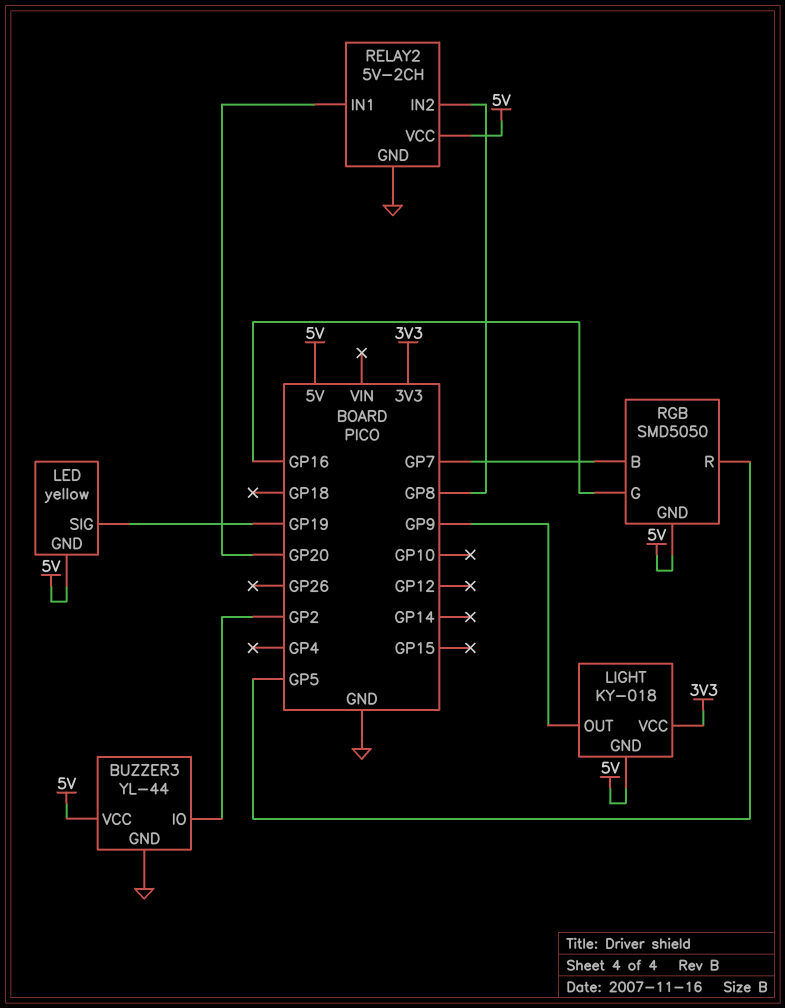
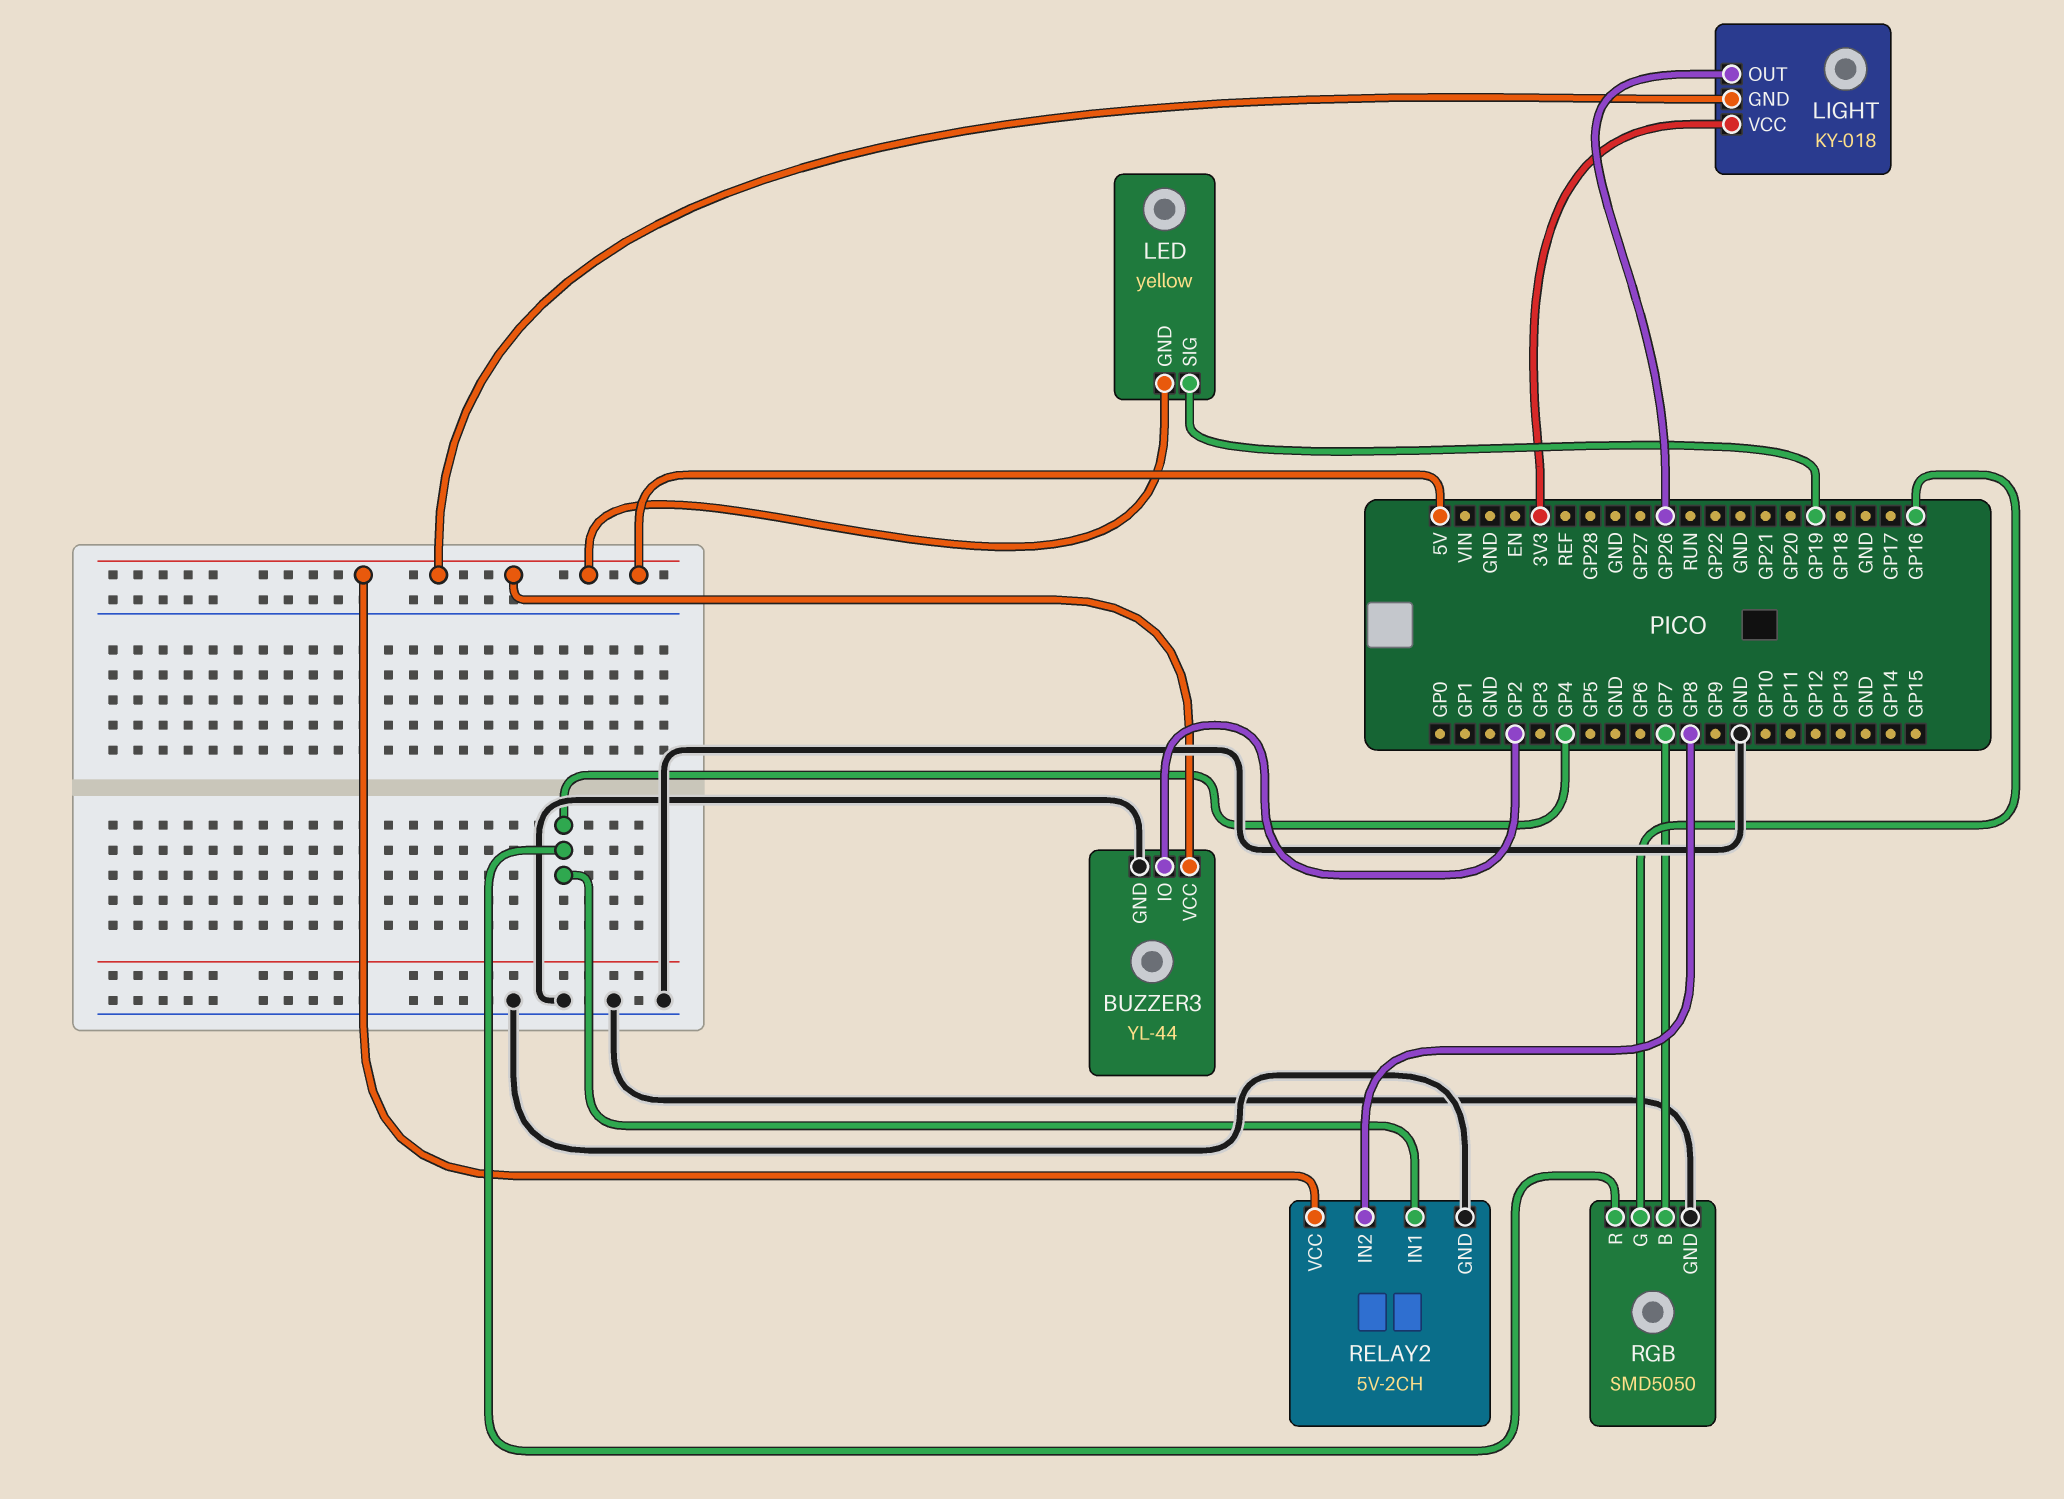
LIGHT pin OUT: GP9 -> GP26
RELAY2 pin IN1: GP20 -> GP4
RGB pin GND: 5V -> GND
RGB pin R: GP5 -> GP4

